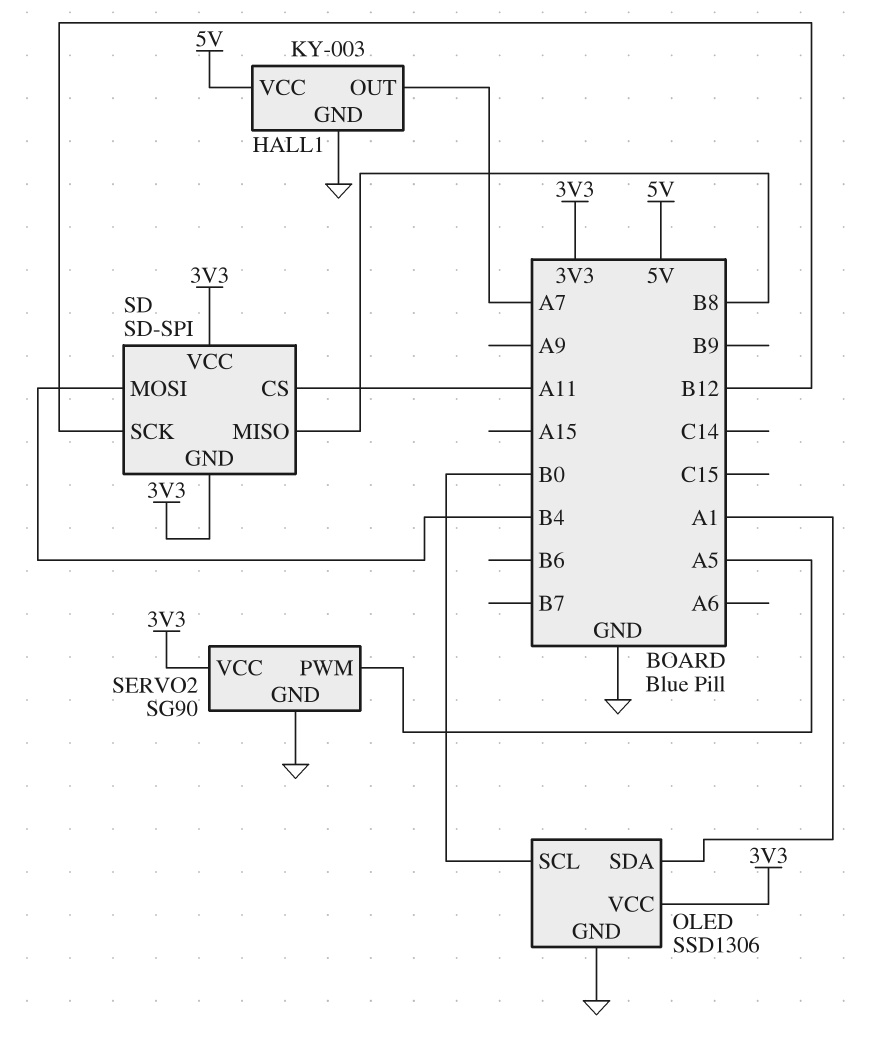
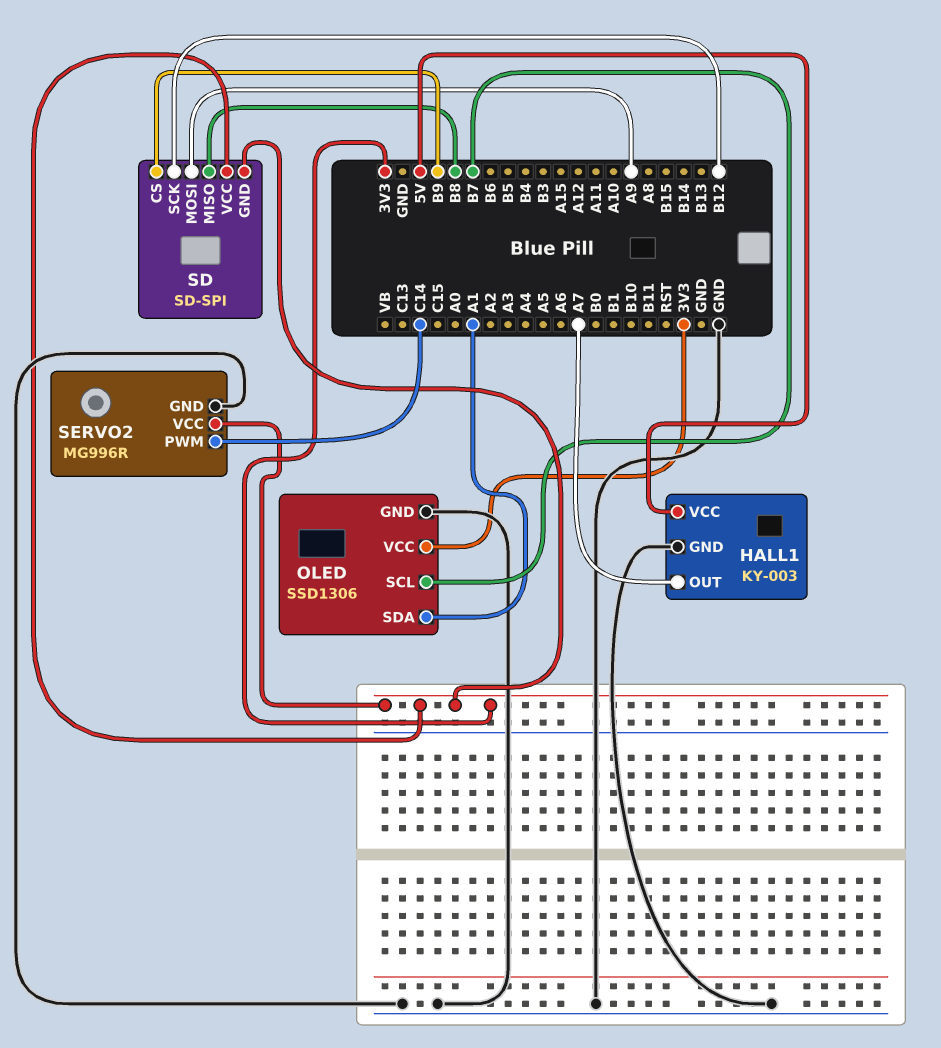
OLED pin SCL: B0 -> B7
SD pin CS: A11 -> B9
SD pin MOSI: B4 -> A9
SERVO2: SG90 -> MG996R
SERVO2 pin PWM: A5 -> C14

